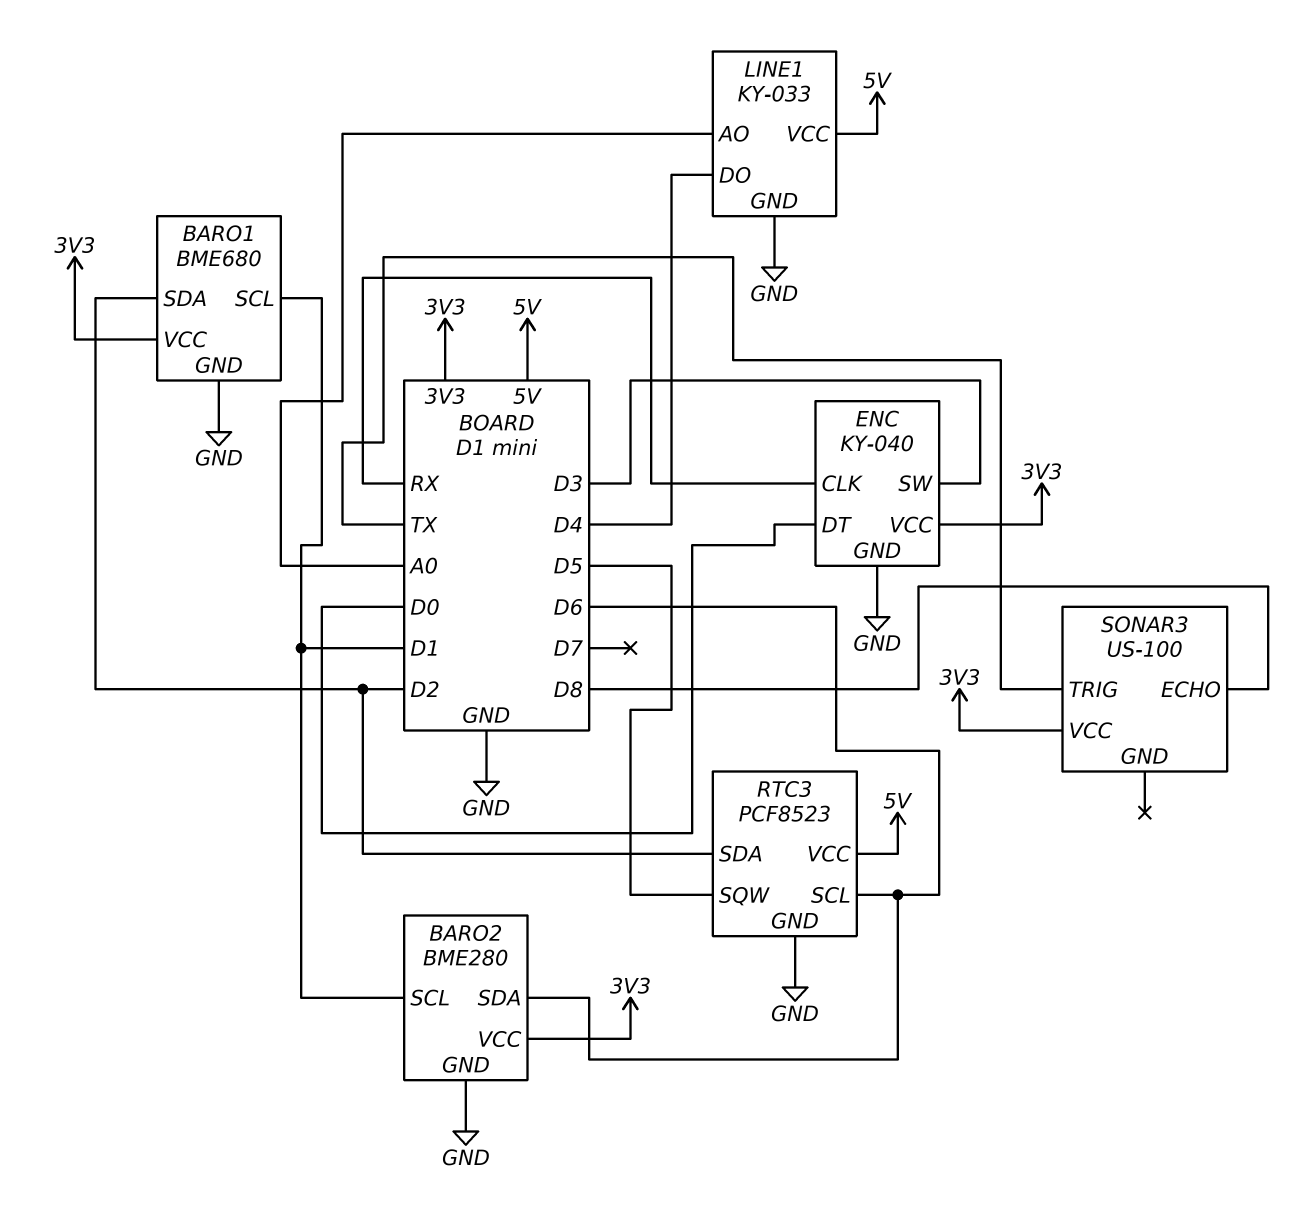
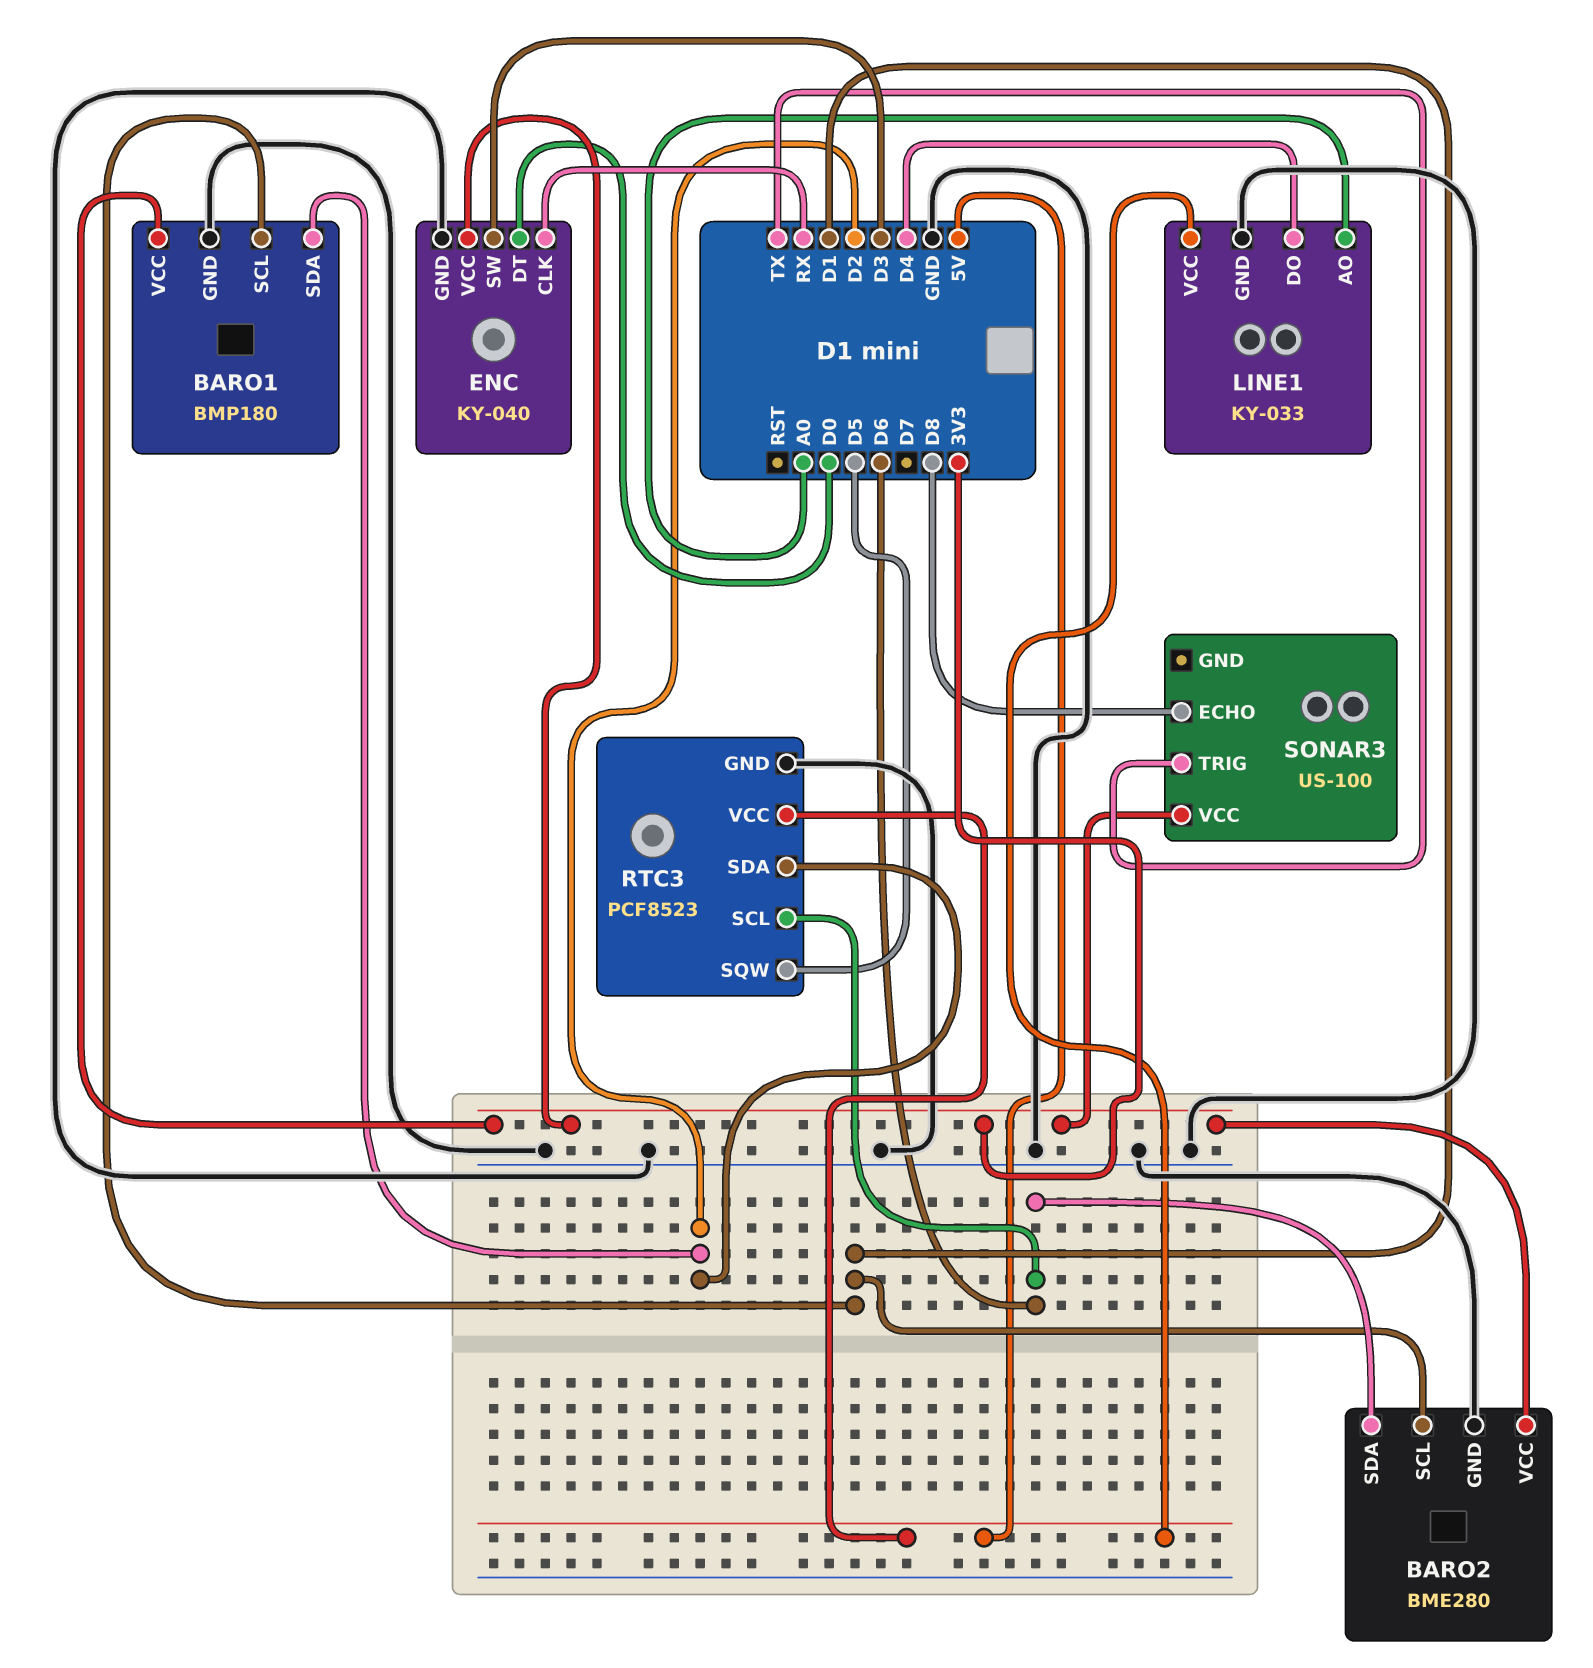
BARO1: BME680 -> BMP180

